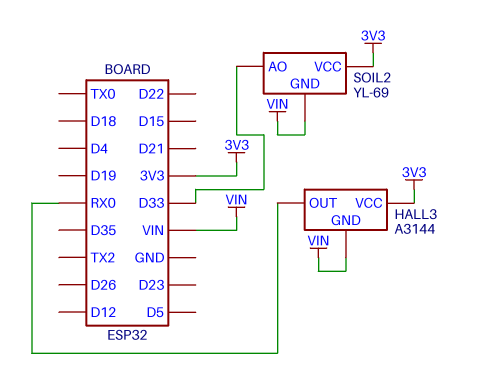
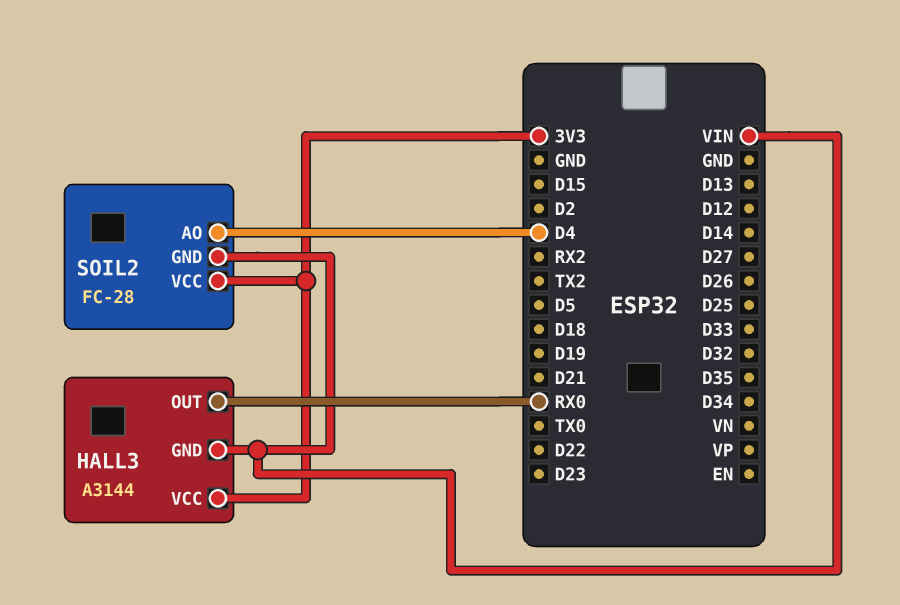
SOIL2: YL-69 -> FC-28
SOIL2 pin AO: D33 -> D4

